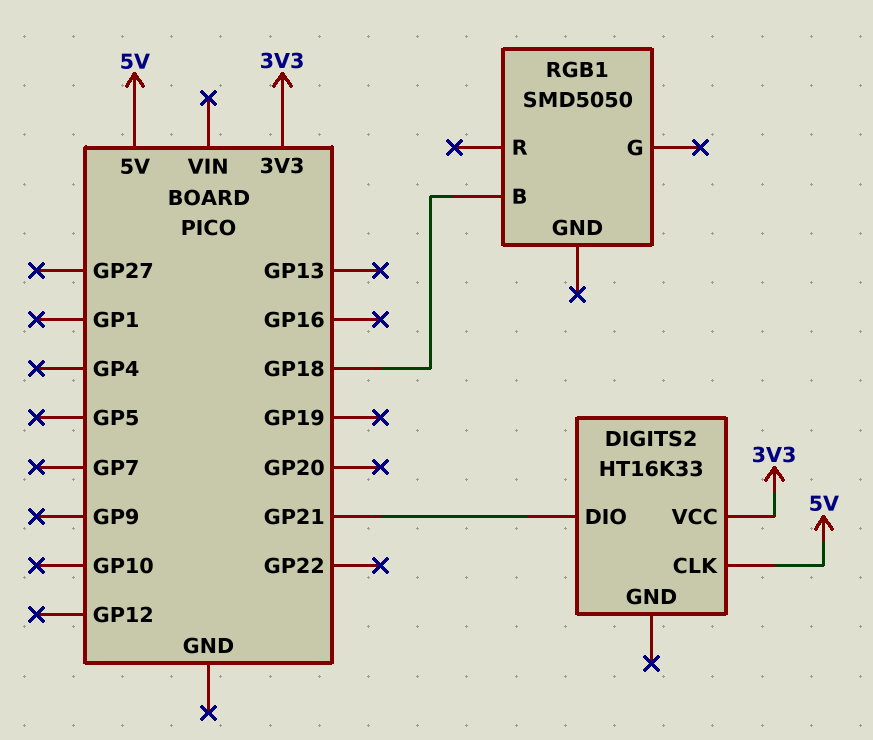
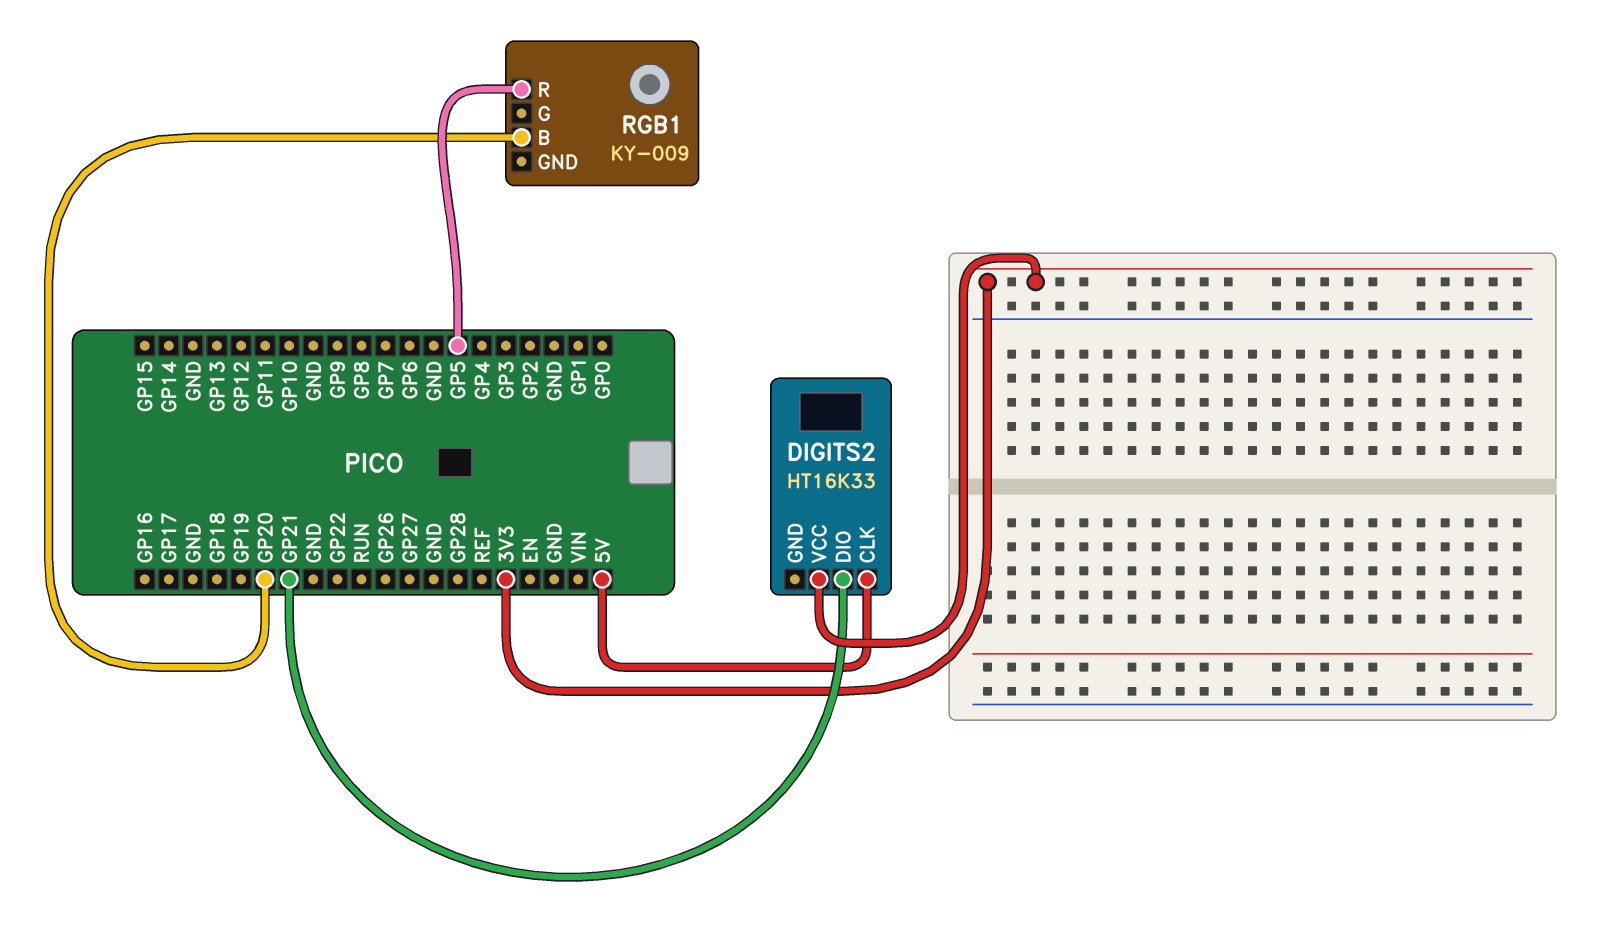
RGB1: SMD5050 -> KY-009
RGB1 pin B: GP18 -> GP20
RGB1 pin R: none -> GP5

